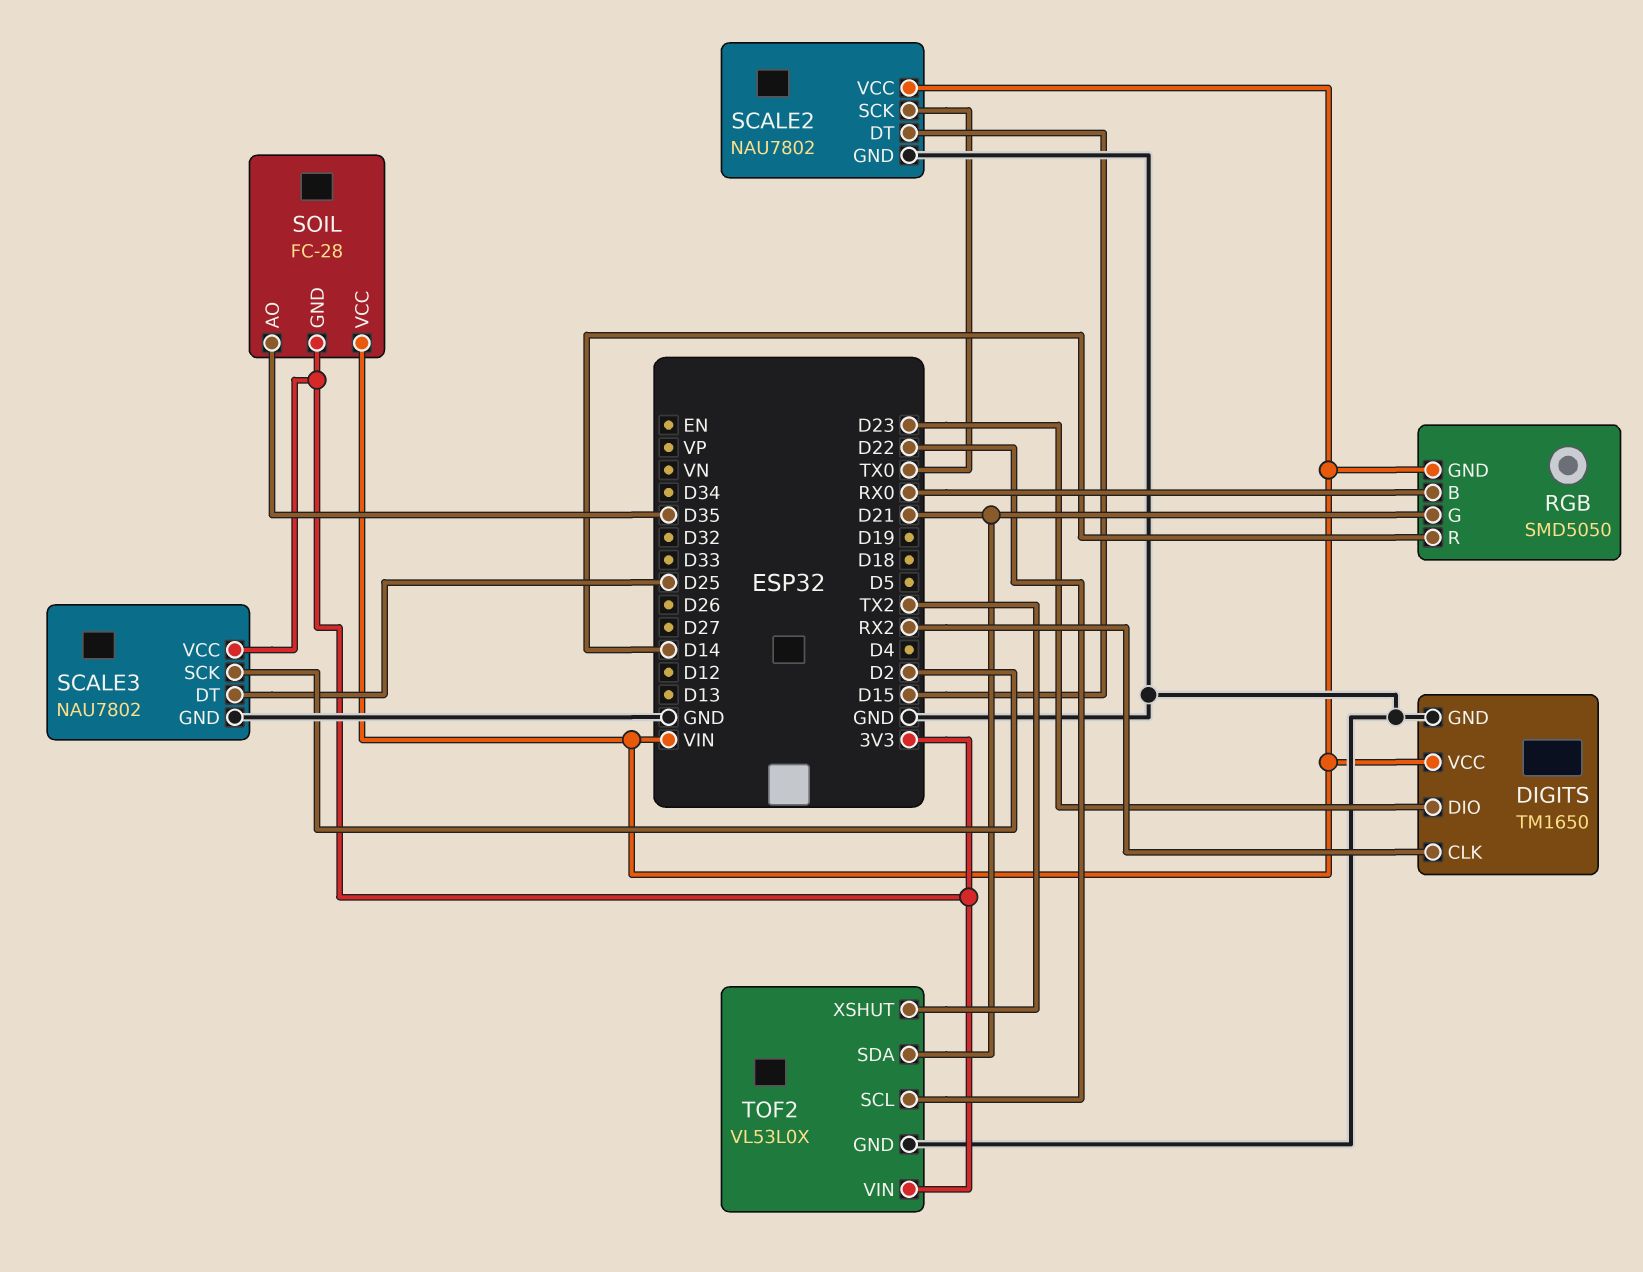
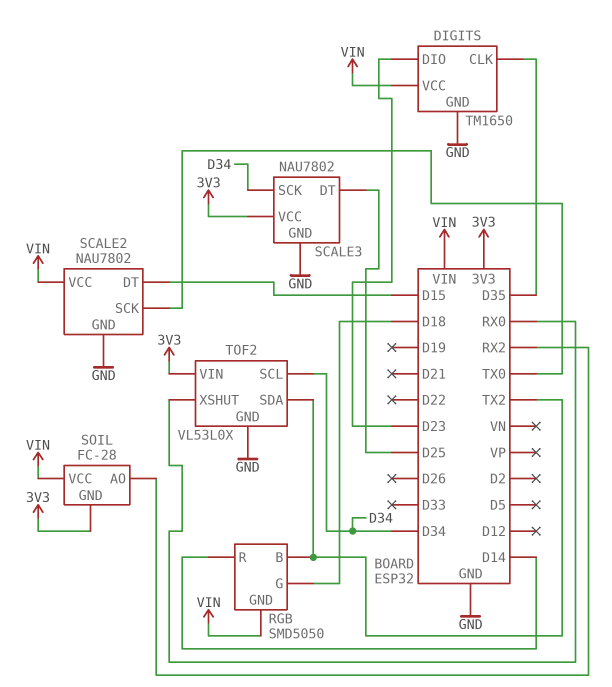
DIGITS pin CLK: RX2 -> D35
RGB pin B: RX0 -> TX2
RGB pin G: D21 -> D18
SCALE3 pin SCK: D2 -> D34
SOIL pin AO: D35 -> RX2
TOF2 pin SCL: D22 -> D34
TOF2 pin SDA: D21 -> TX2
TOF2 pin XSHUT: TX2 -> RX0

